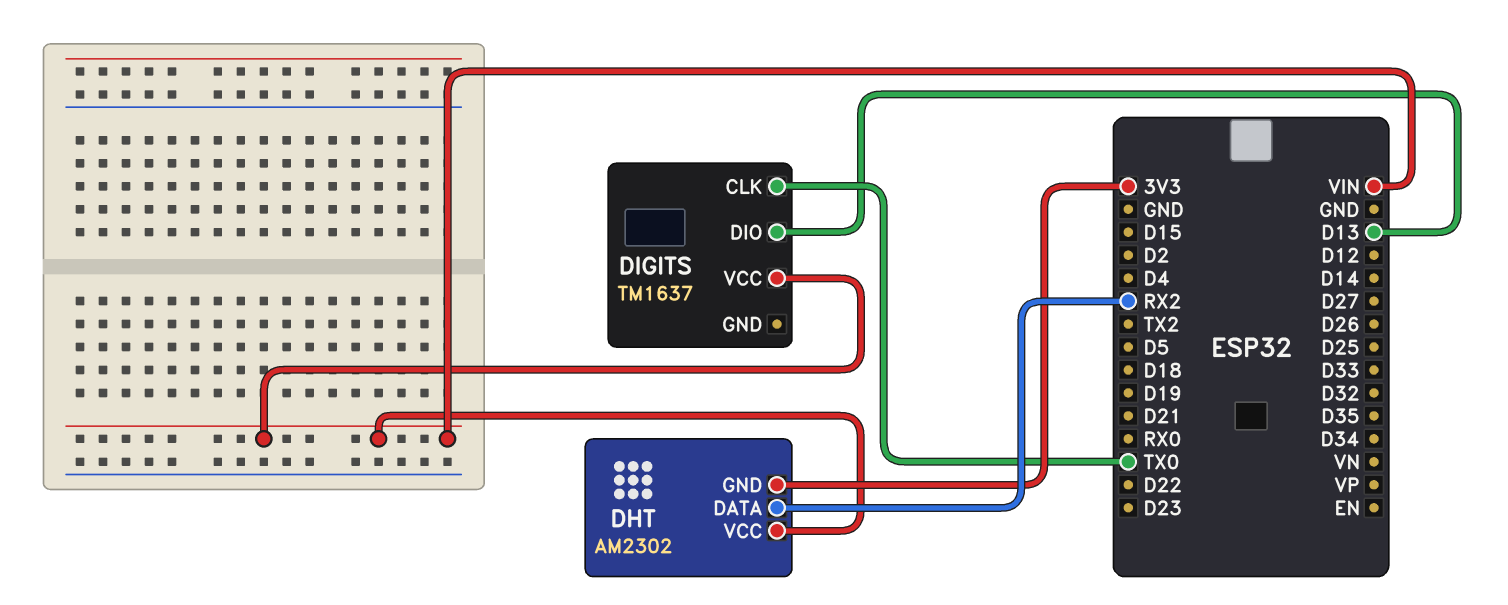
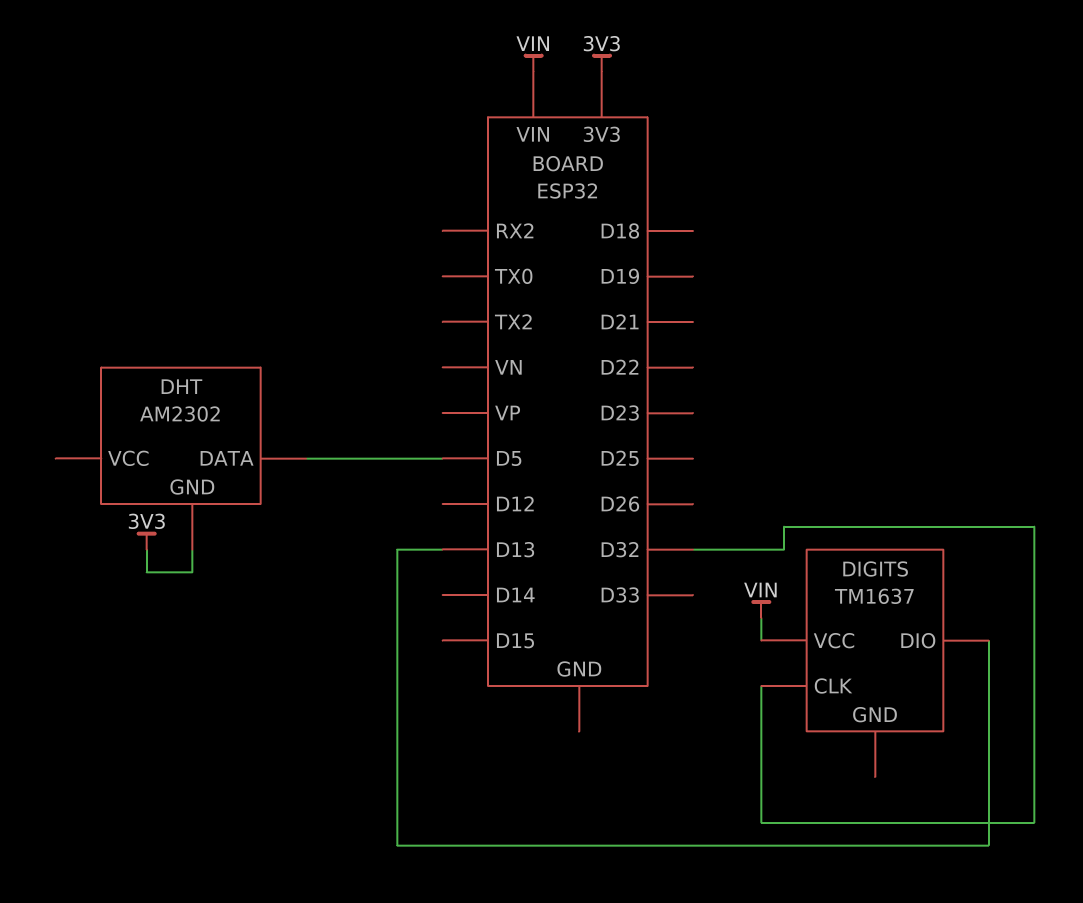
DHT pin DATA: RX2 -> D5
DHT pin VCC: VIN -> none
DIGITS pin CLK: TX0 -> D32

